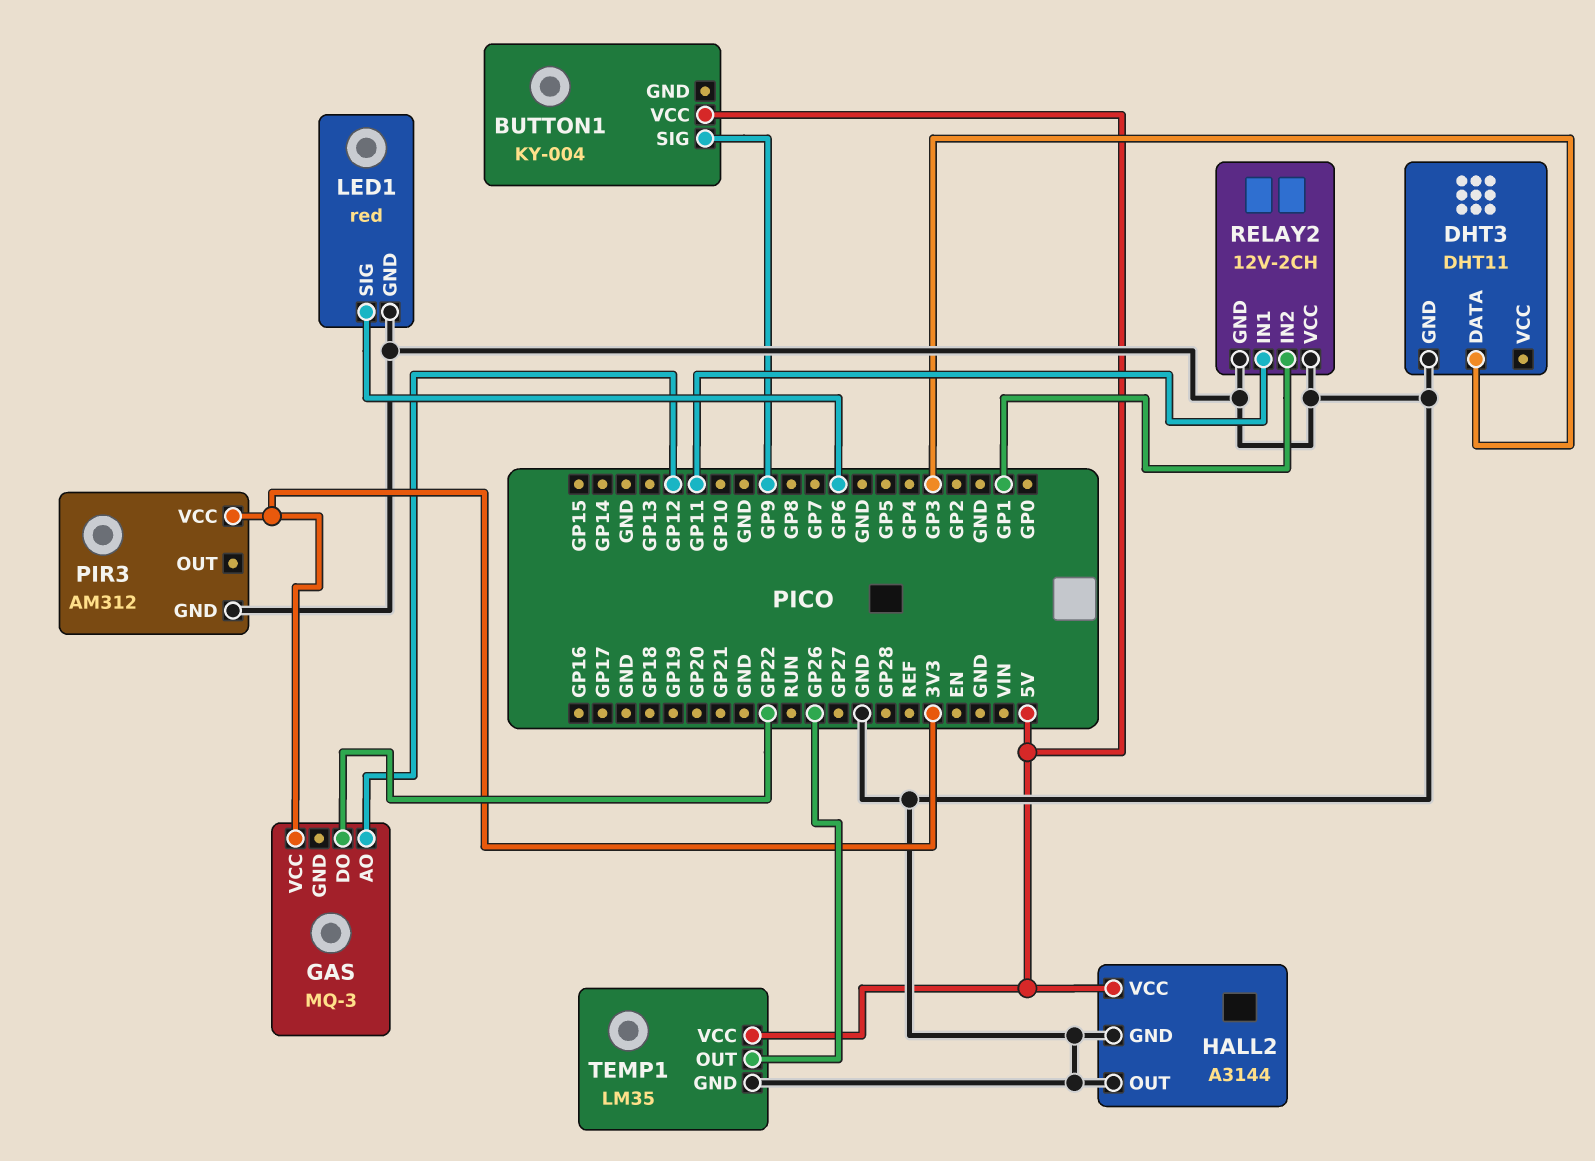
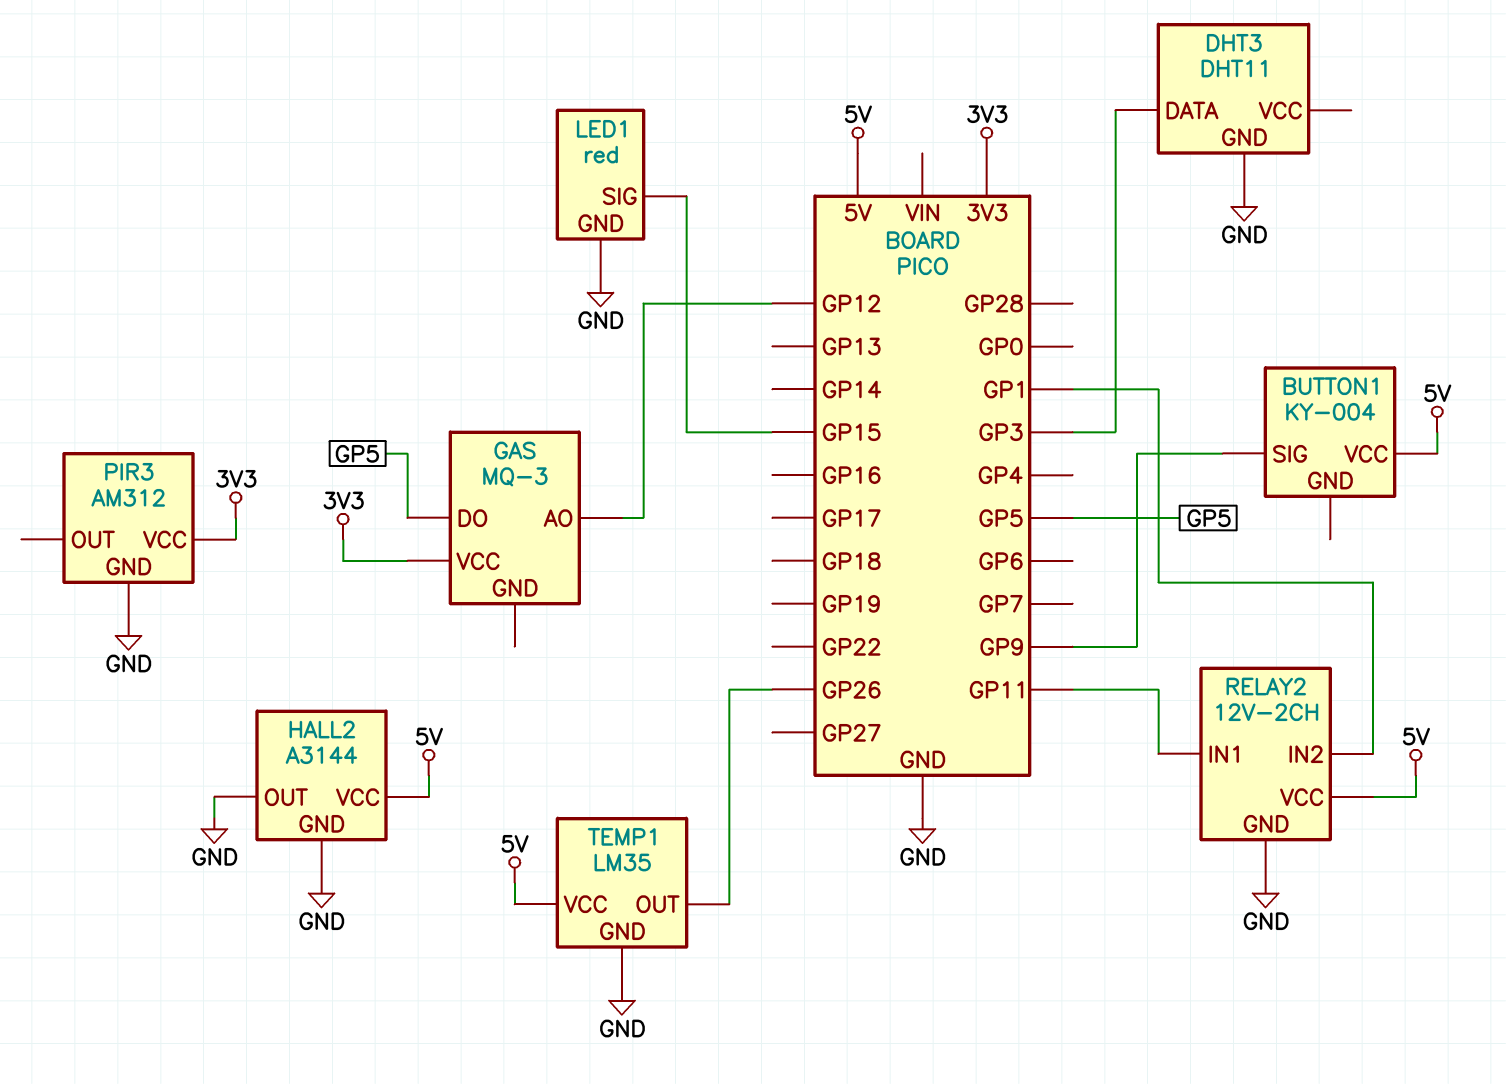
GAS pin DO: GP22 -> GP5
LED1 pin SIG: GP6 -> GP15
RELAY2 pin VCC: GND -> 5V

